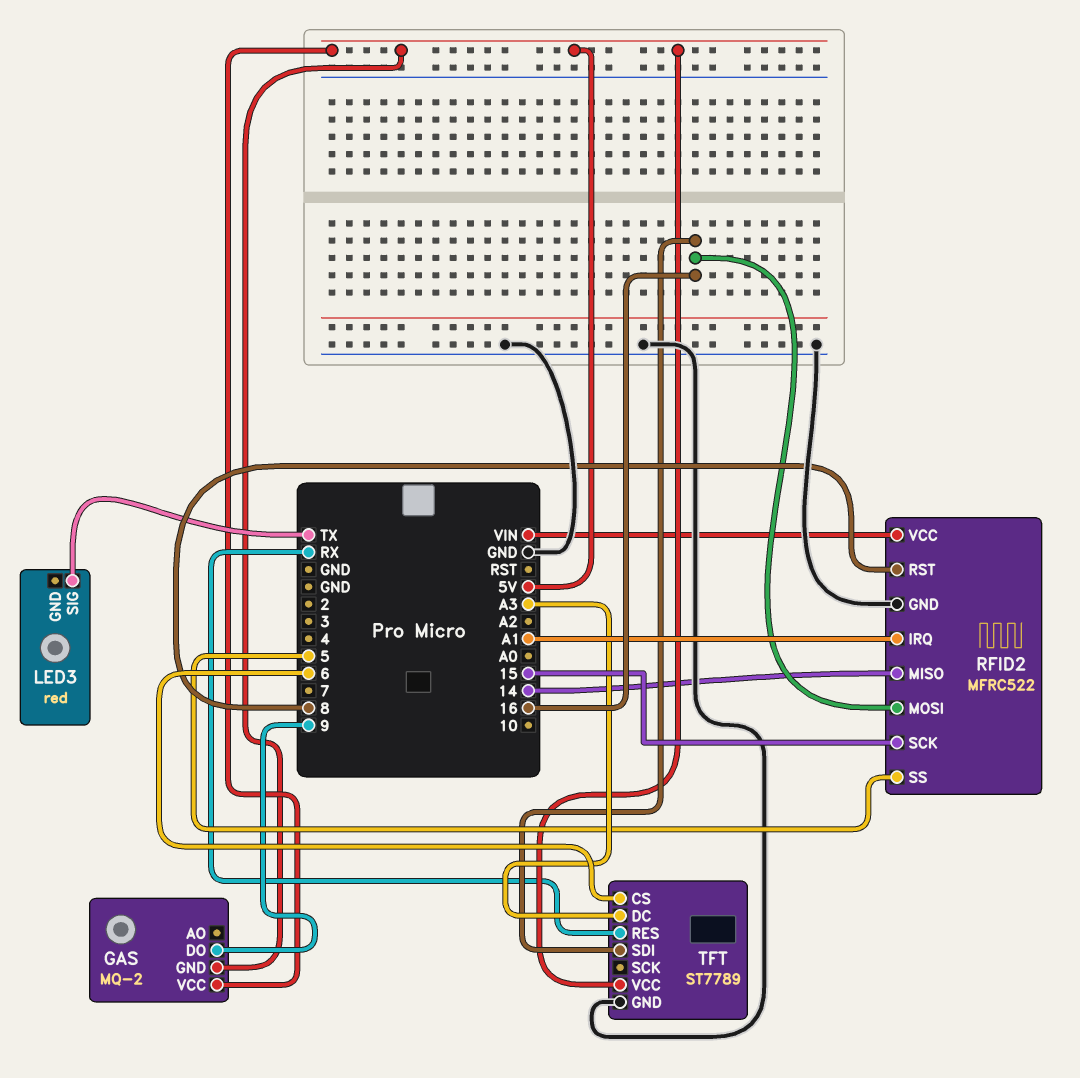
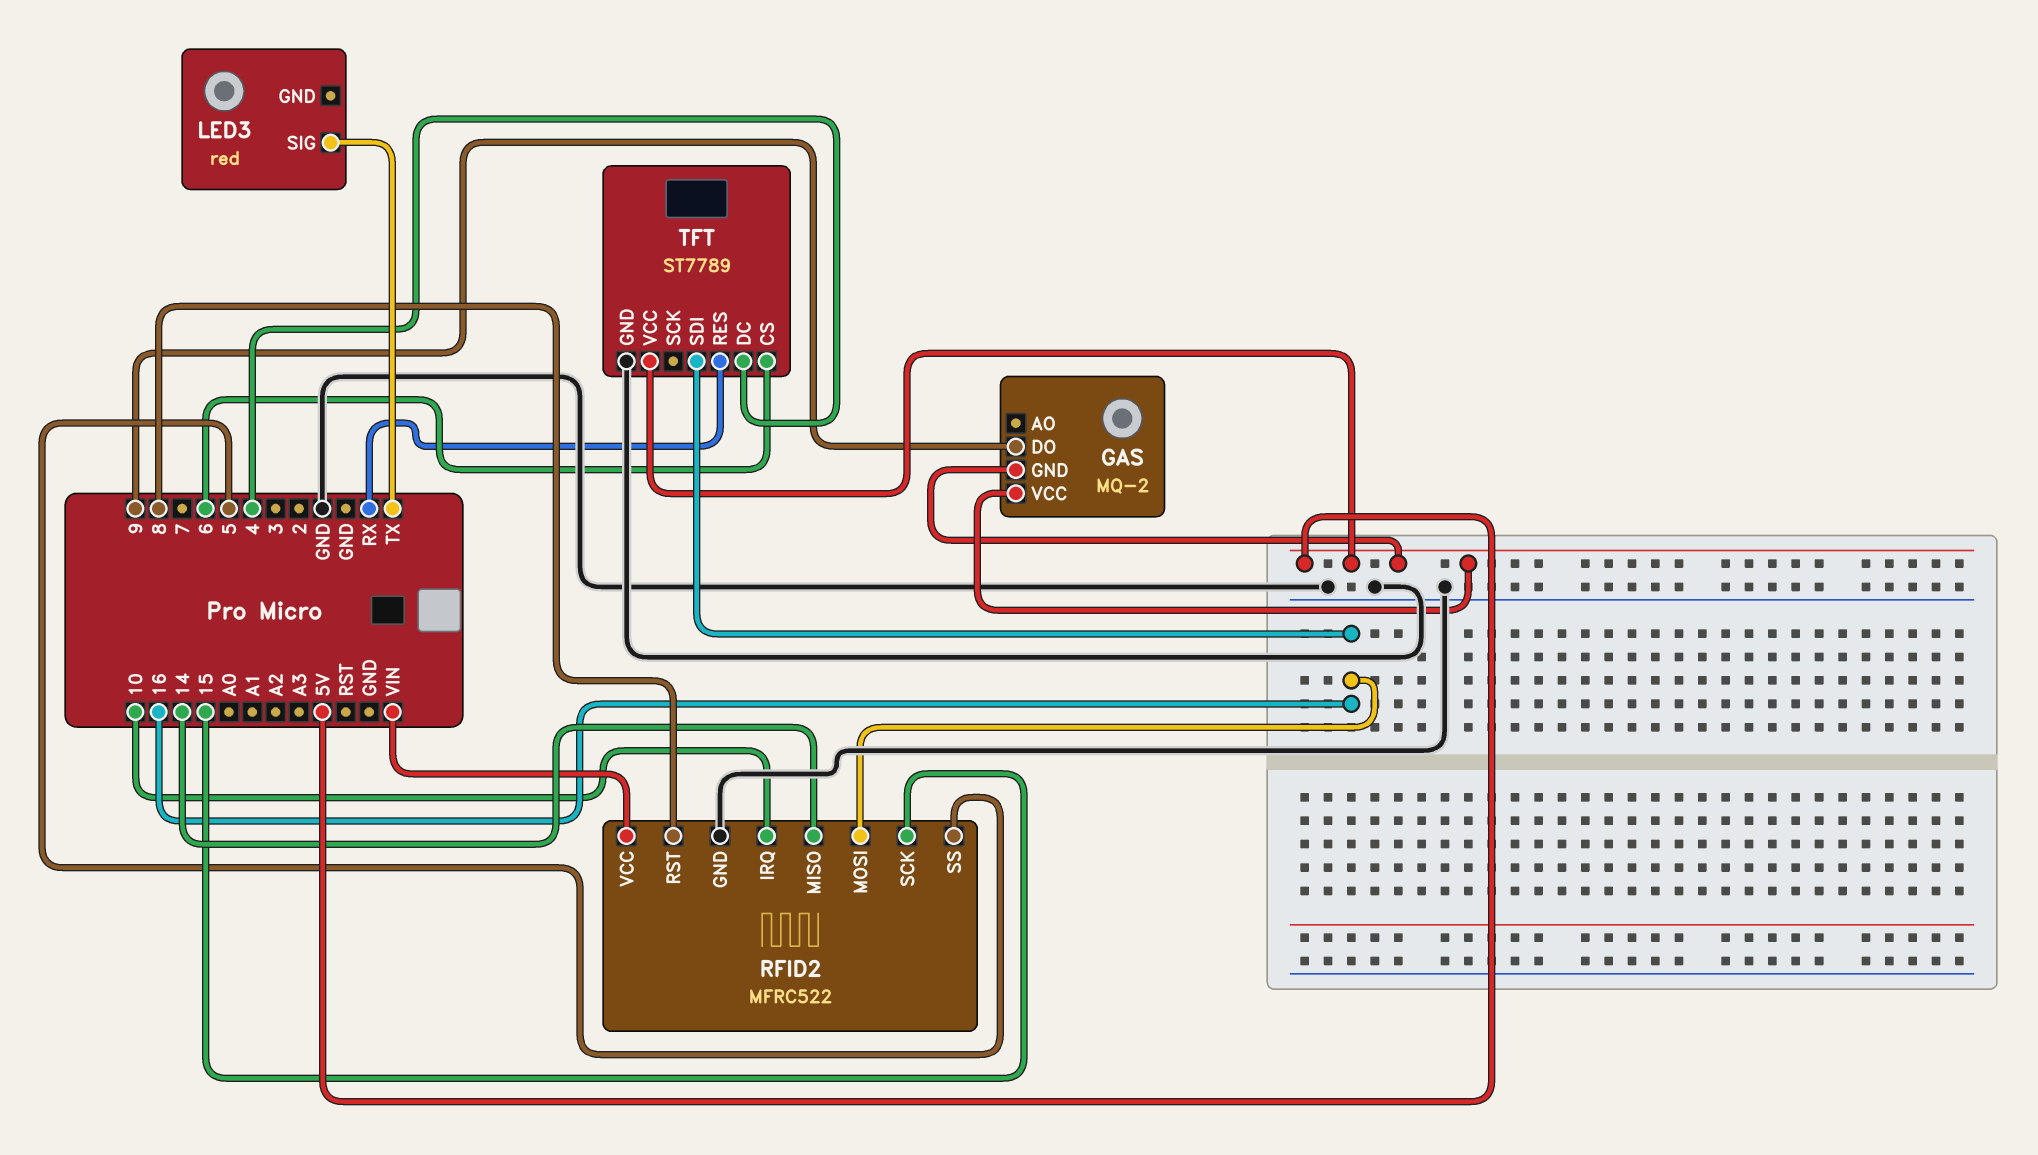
RFID2 pin IRQ: A1 -> 10
TFT pin DC: A3 -> 4

